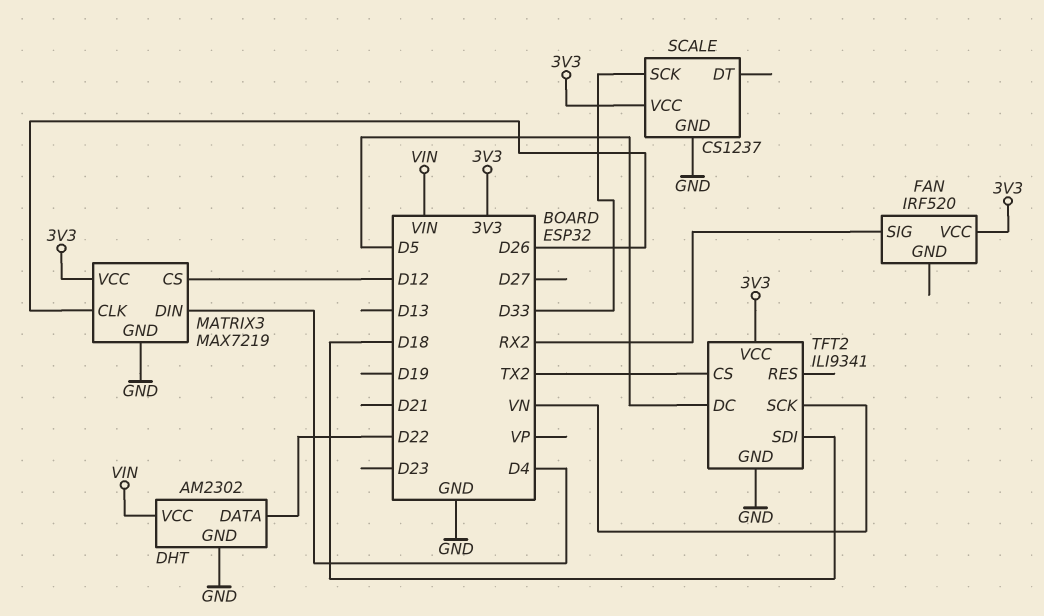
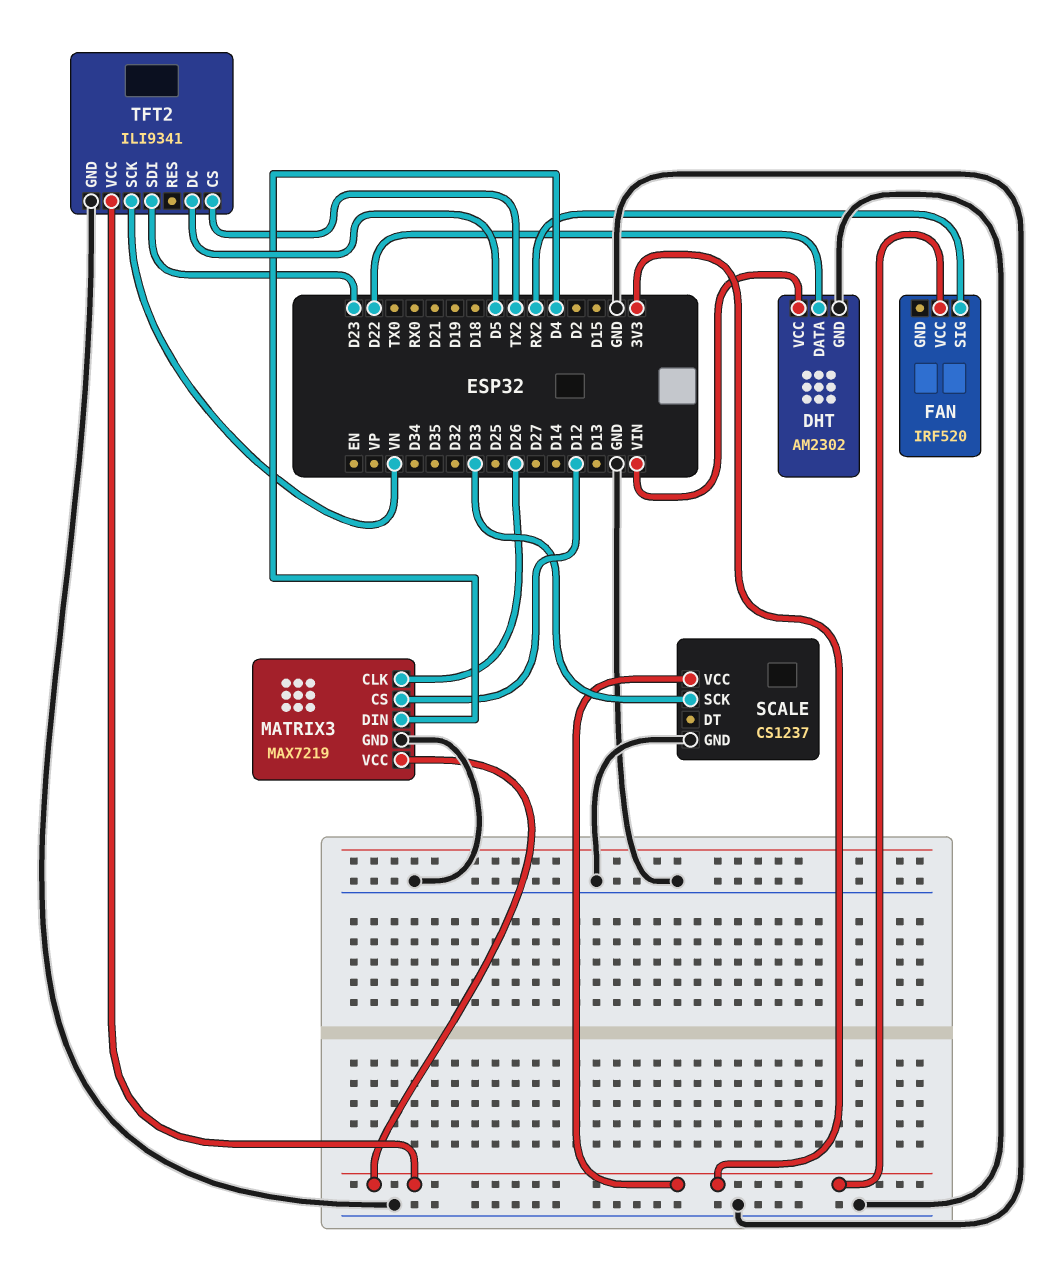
TFT2 pin SDI: D18 -> D23

